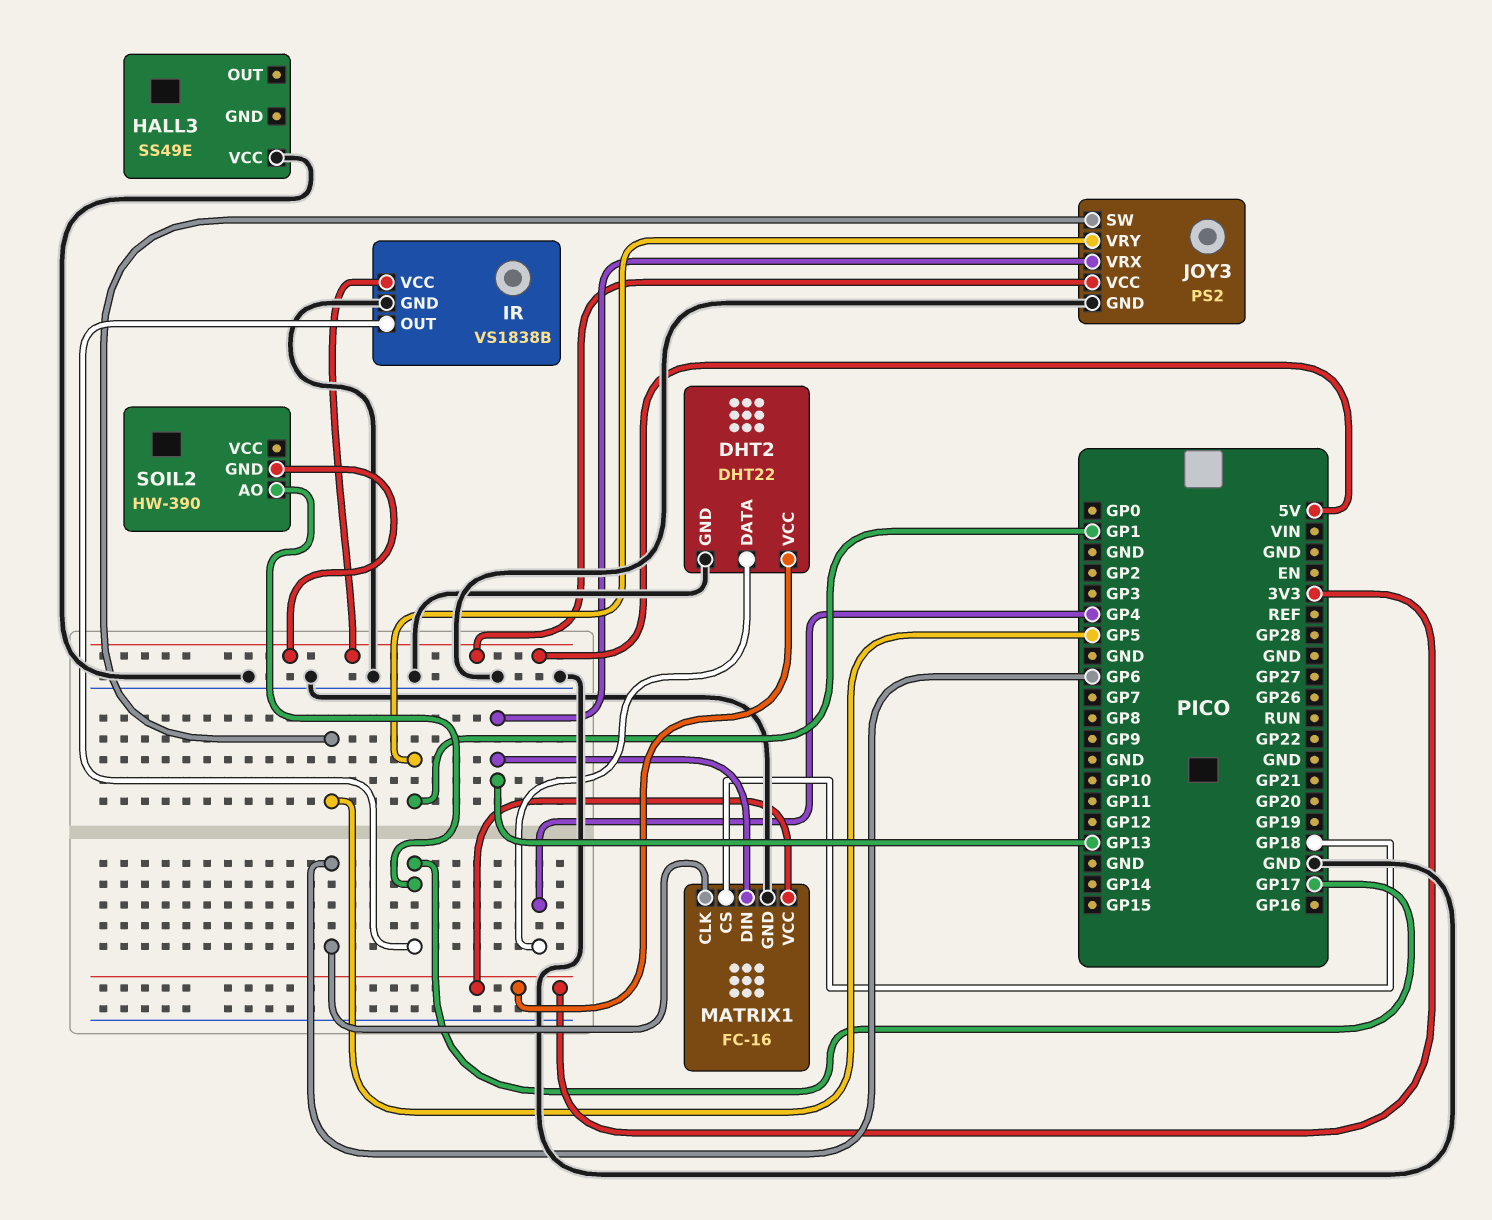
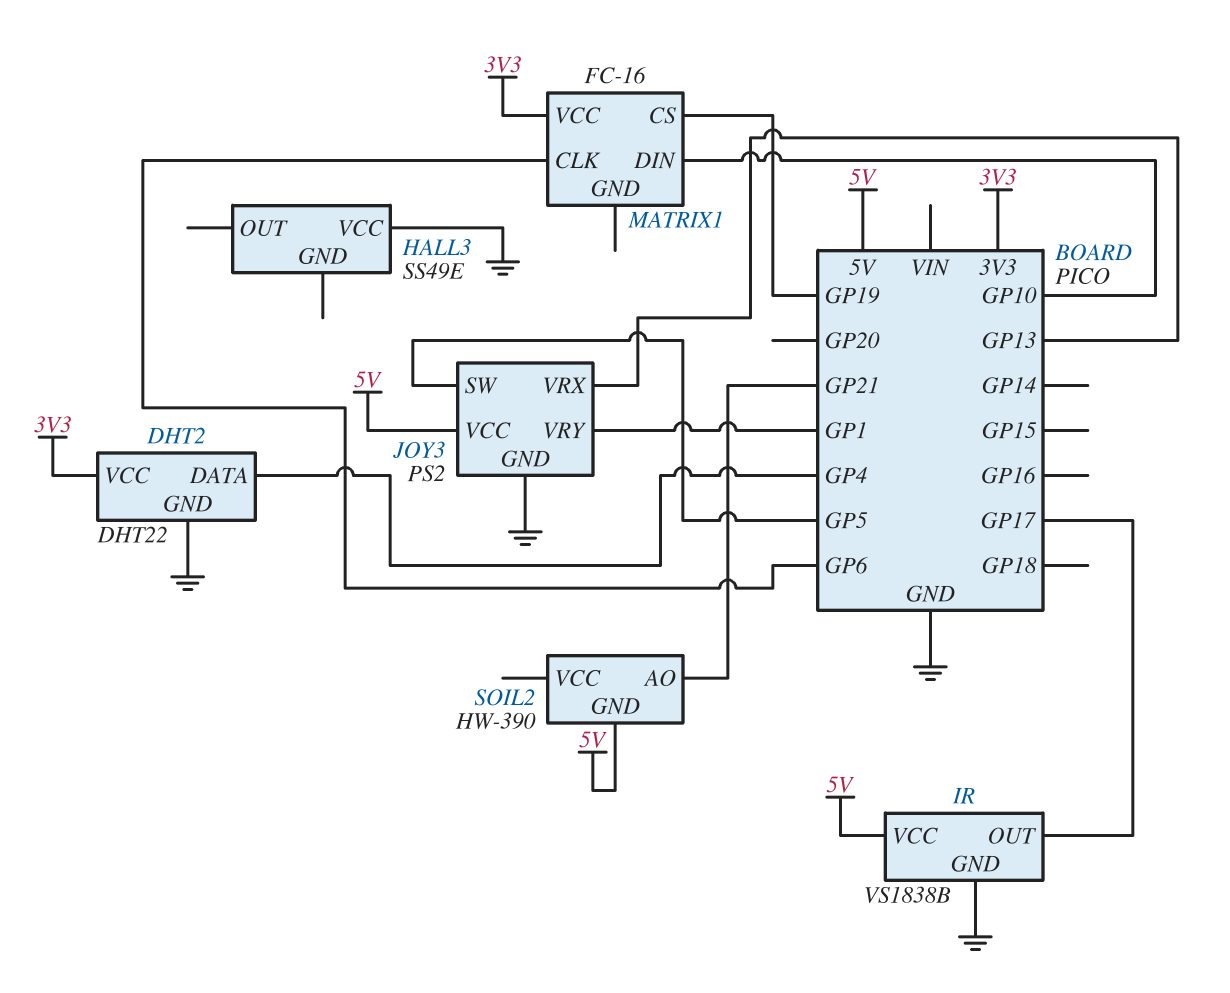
MATRIX1 pin CS: GP18 -> GP19
MATRIX1 pin DIN: GP13 -> GP10
MATRIX1 pin GND: GND -> none
SOIL2 pin AO: GP17 -> GP21

